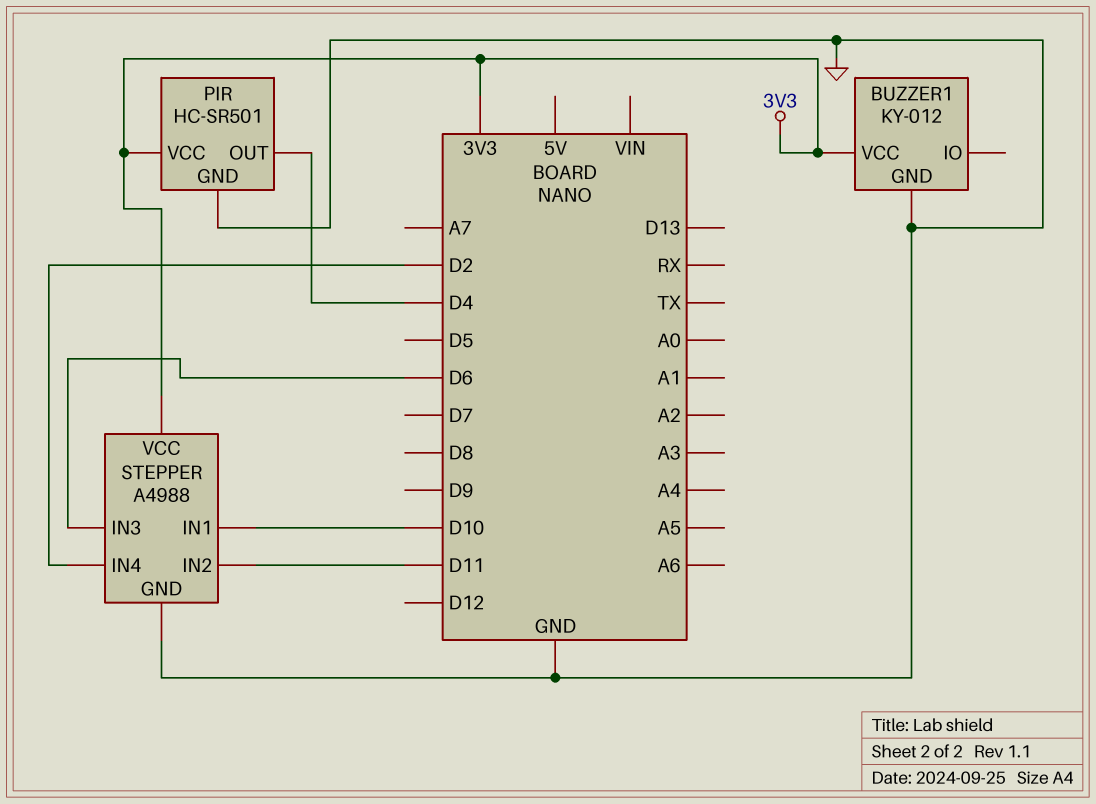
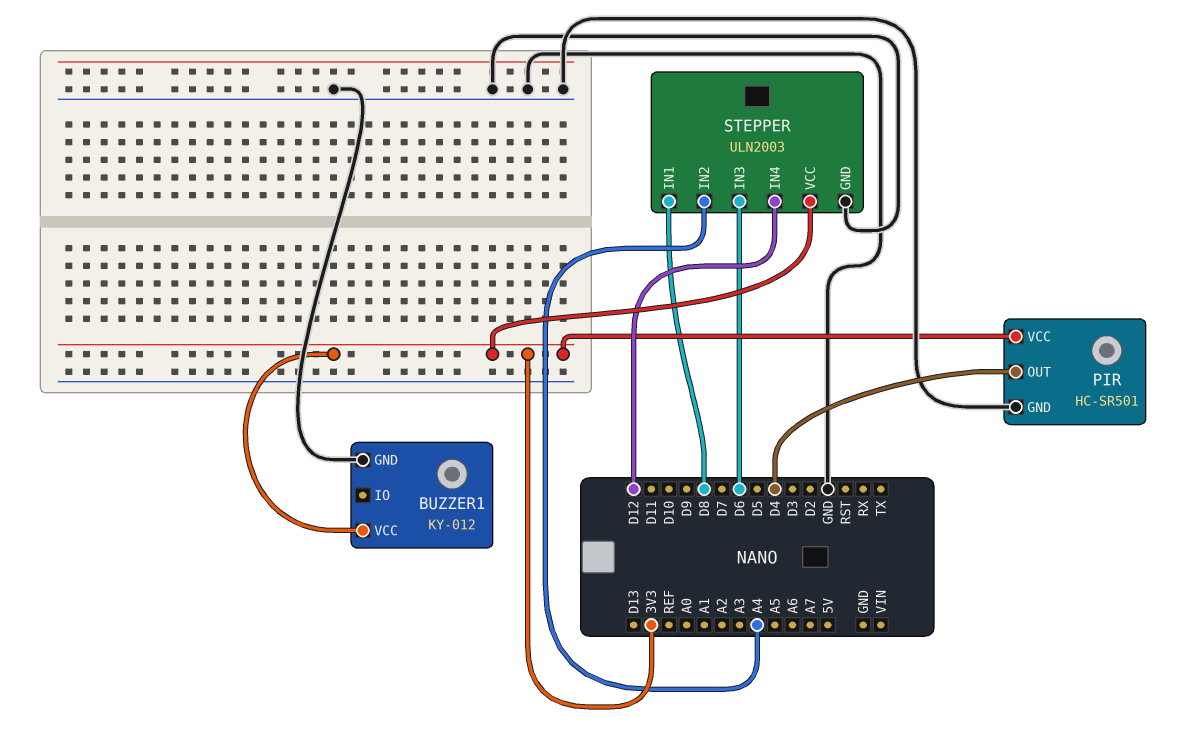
STEPPER: A4988 -> ULN2003
STEPPER pin IN1: D10 -> D8
STEPPER pin IN2: D11 -> A4
STEPPER pin IN4: D2 -> D12

